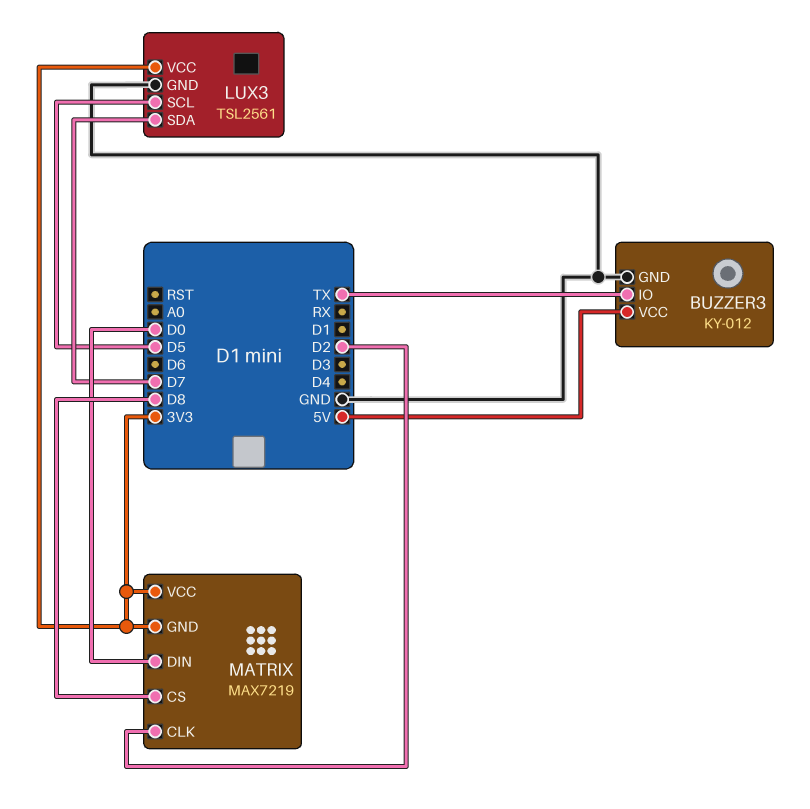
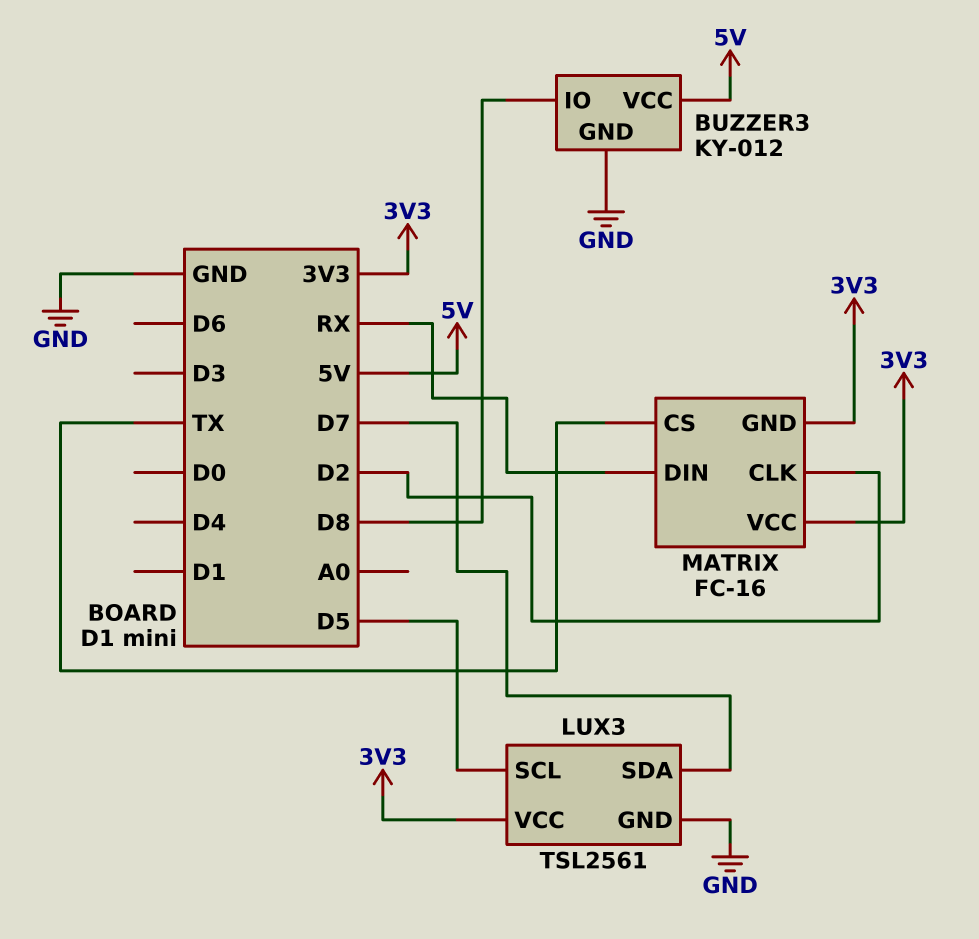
BUZZER3 pin IO: TX -> D8
MATRIX: MAX7219 -> FC-16
MATRIX pin CS: D8 -> TX
MATRIX pin DIN: D0 -> RX

